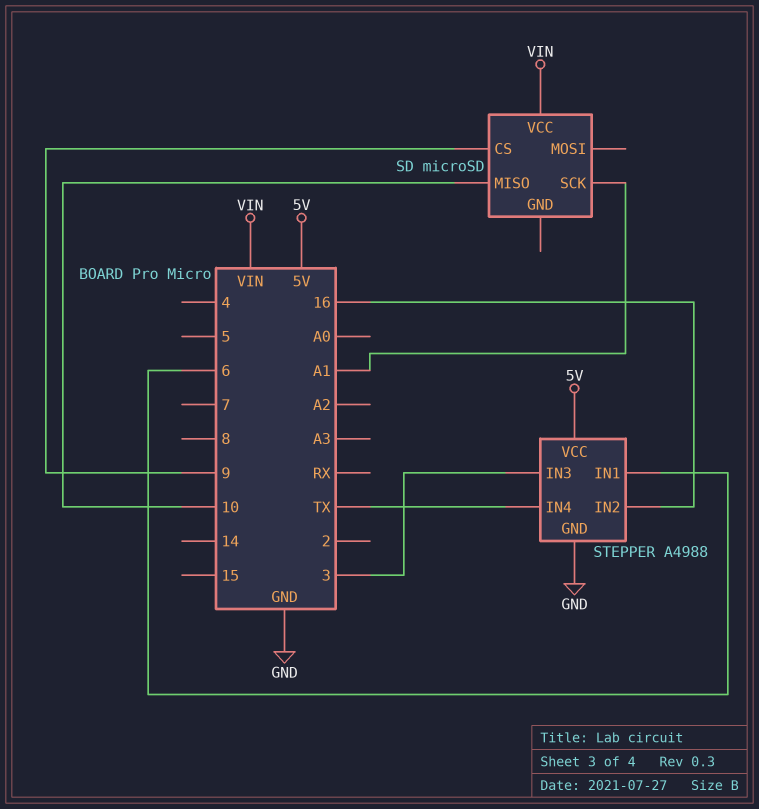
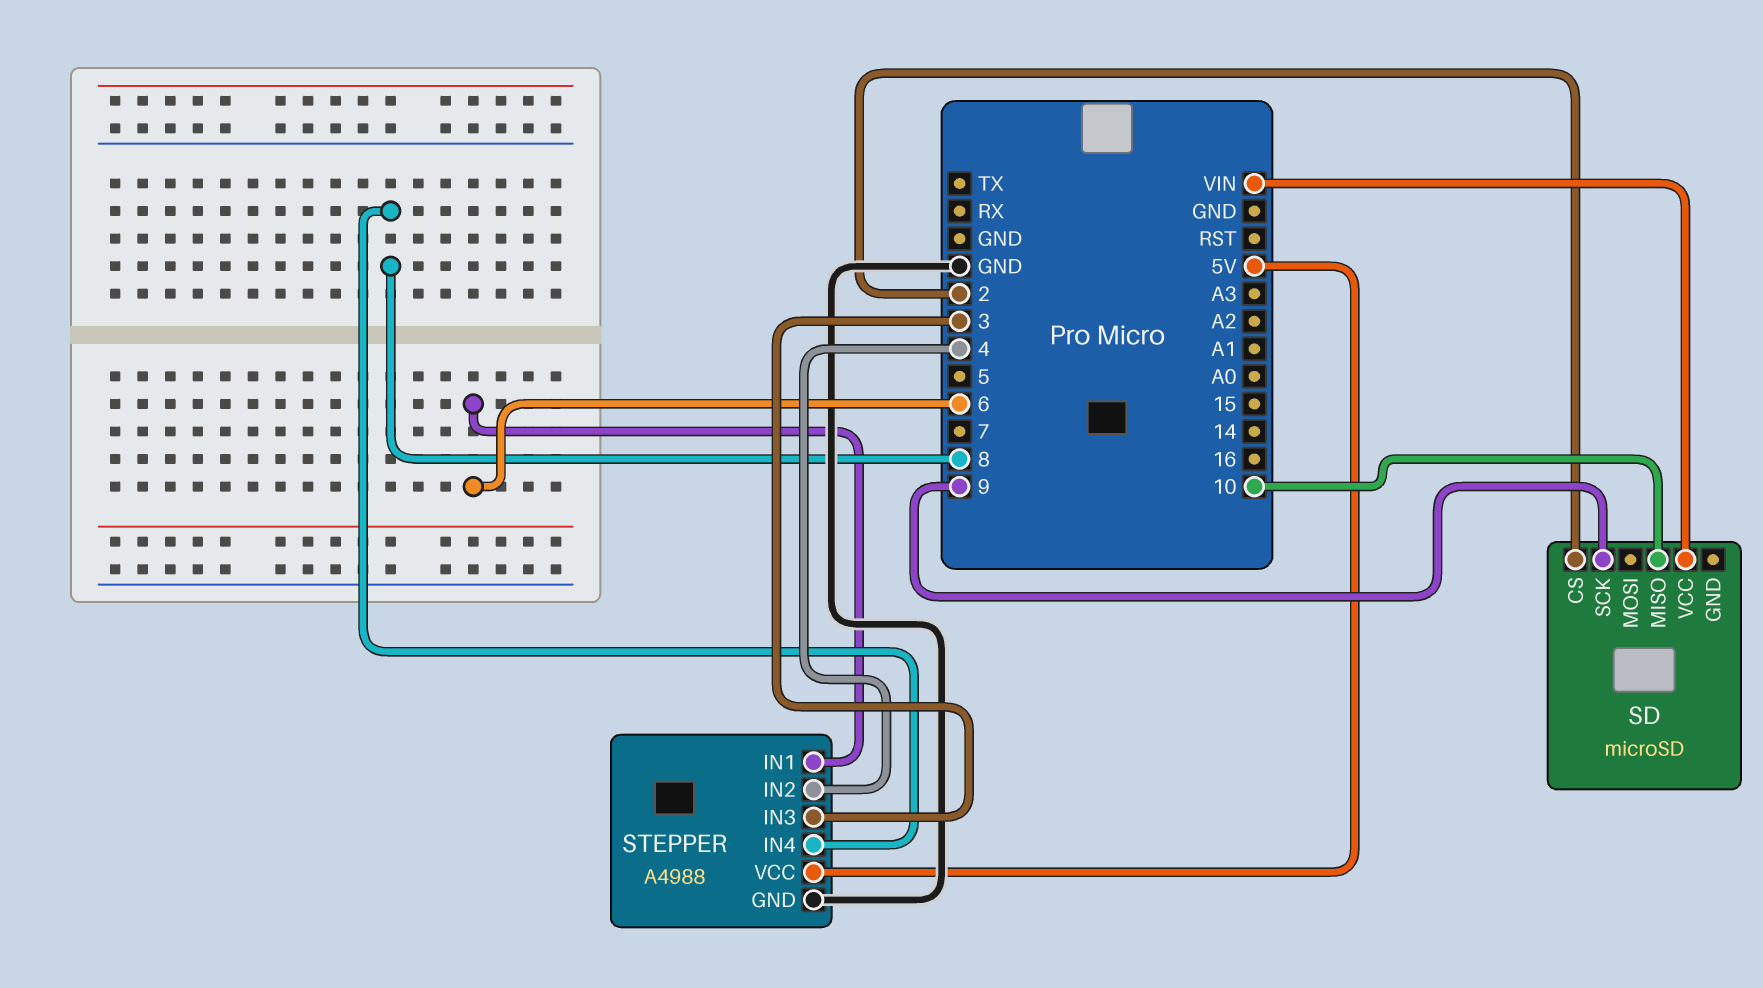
SD pin CS: 9 -> 2
SD pin SCK: A1 -> 9
STEPPER pin IN2: 16 -> 4
STEPPER pin IN4: TX -> 8

